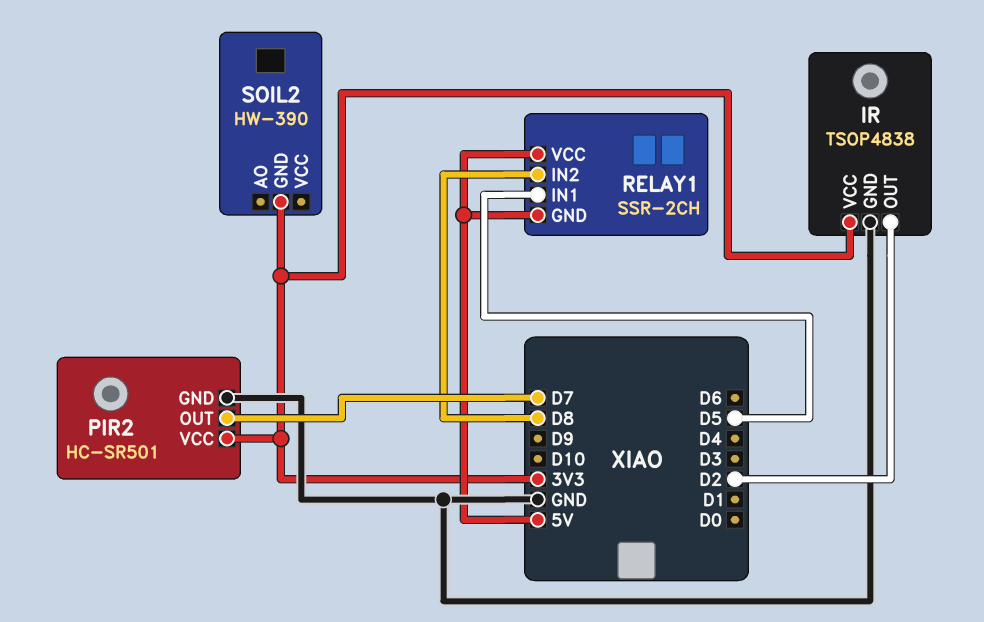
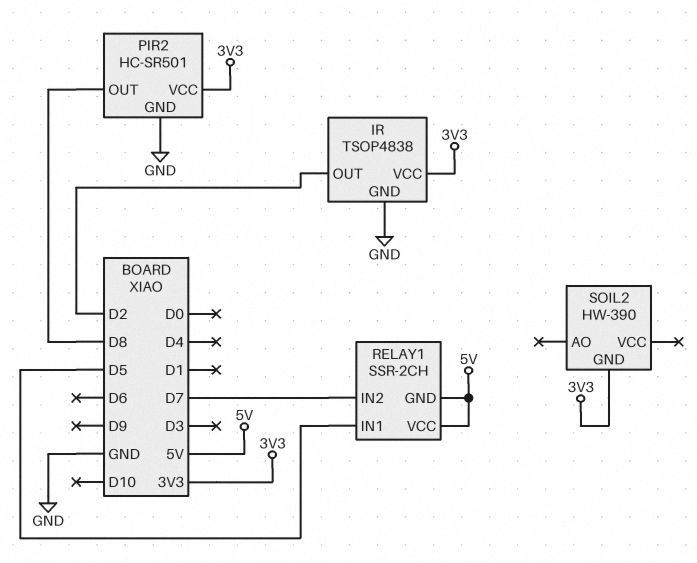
PIR2 pin OUT: D7 -> D8
RELAY1 pin IN2: D8 -> D7

